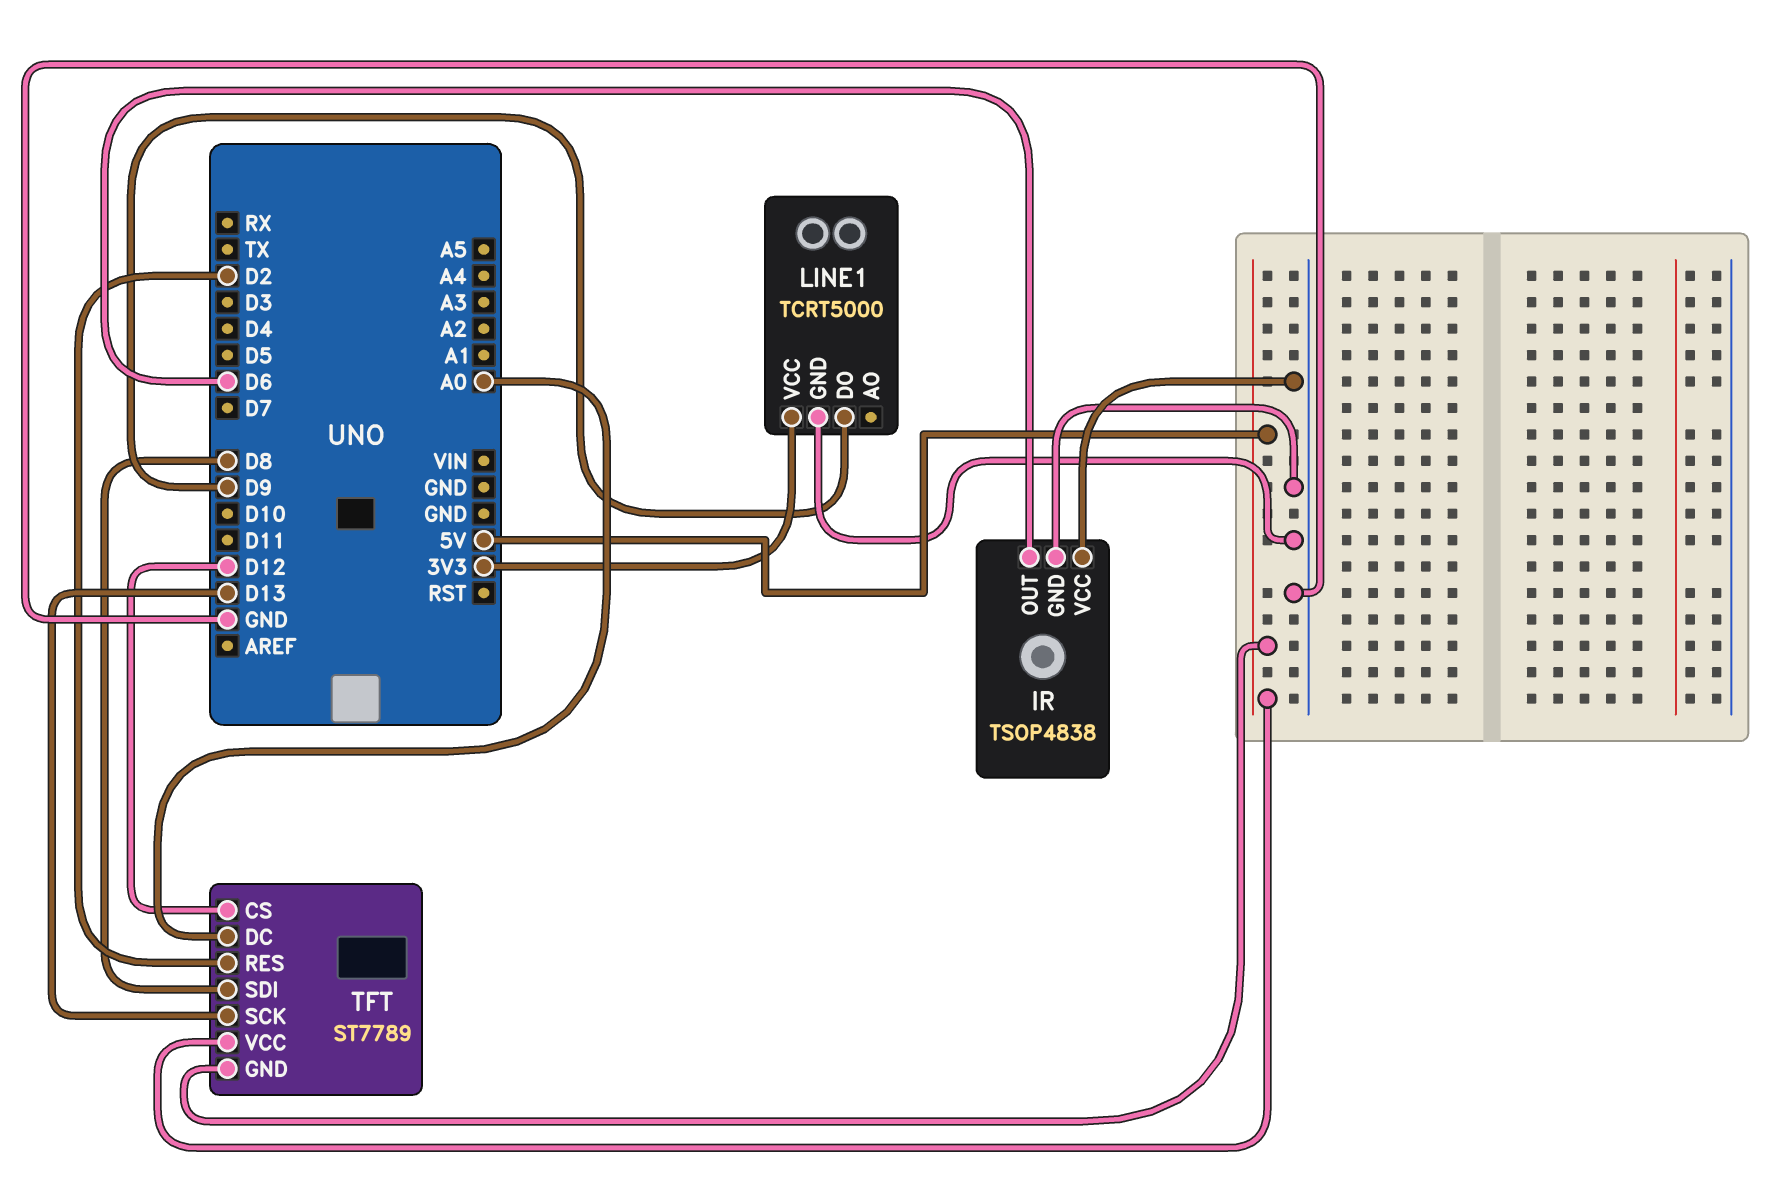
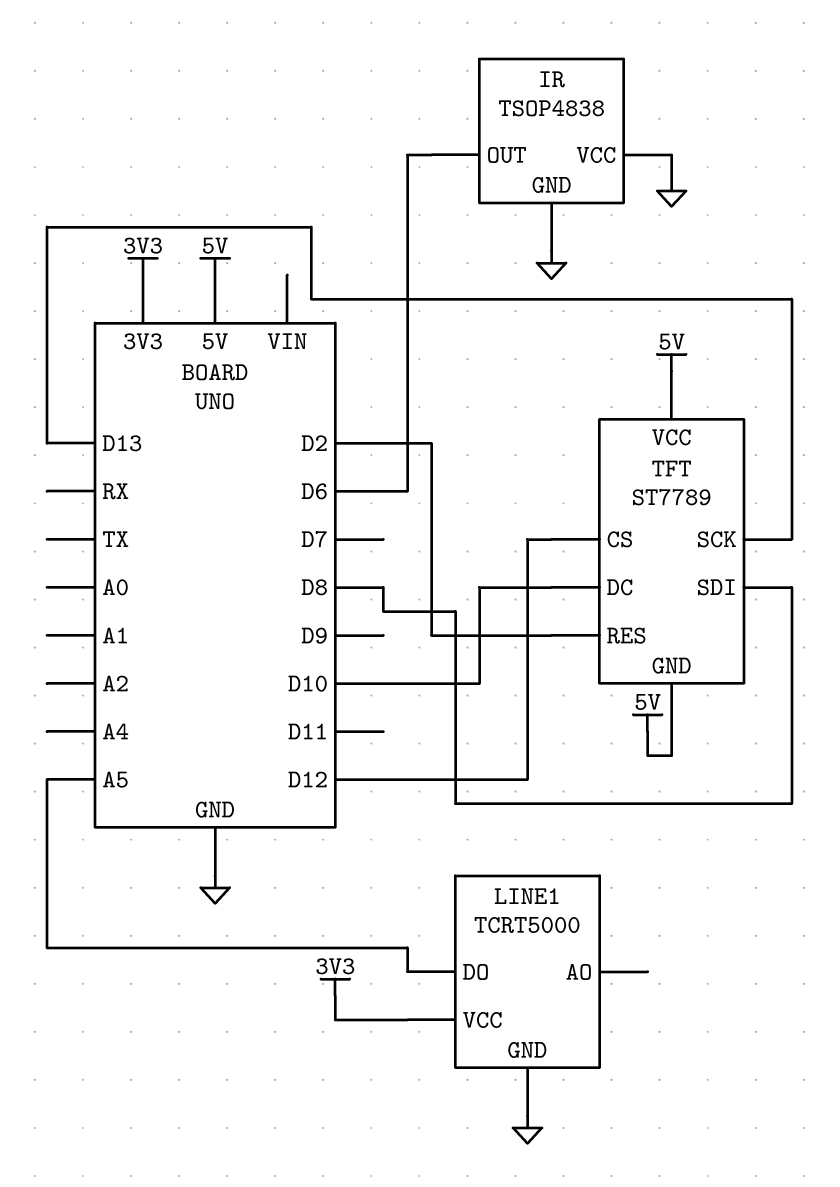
LINE1 pin DO: D9 -> A5
TFT pin DC: A0 -> D10

